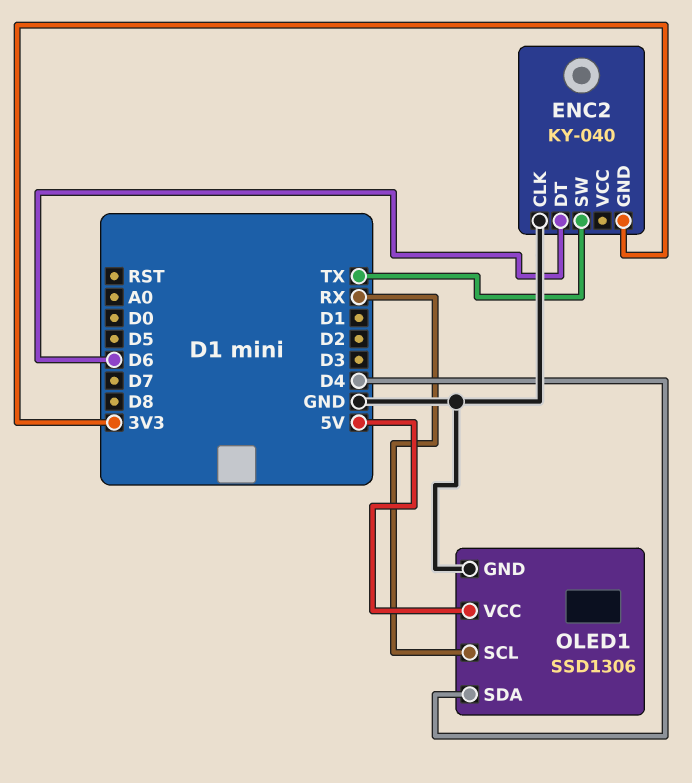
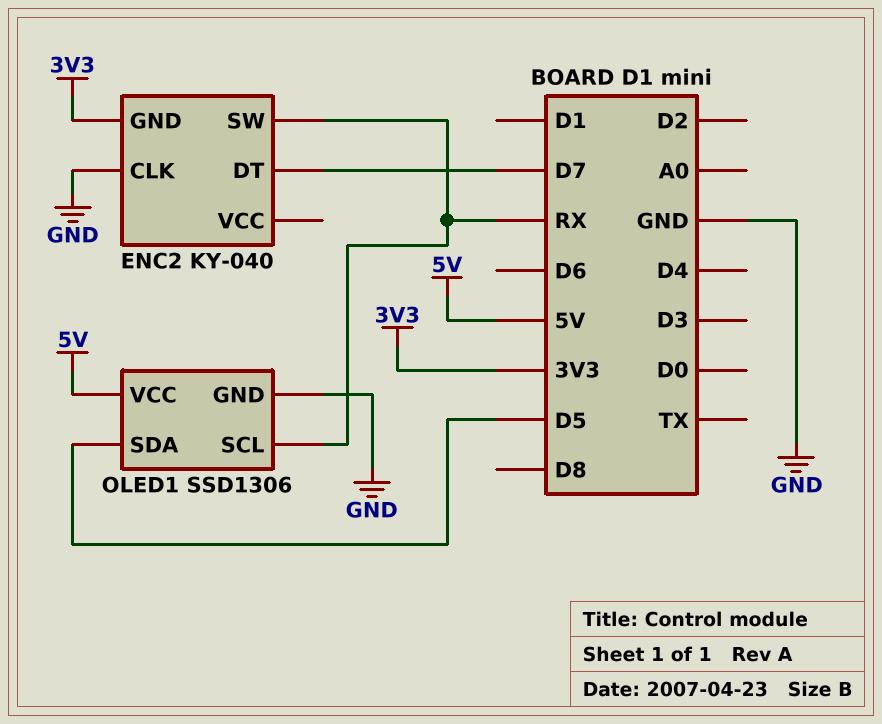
ENC2 pin DT: D6 -> D7
ENC2 pin SW: TX -> RX
OLED1 pin SDA: D4 -> D5

